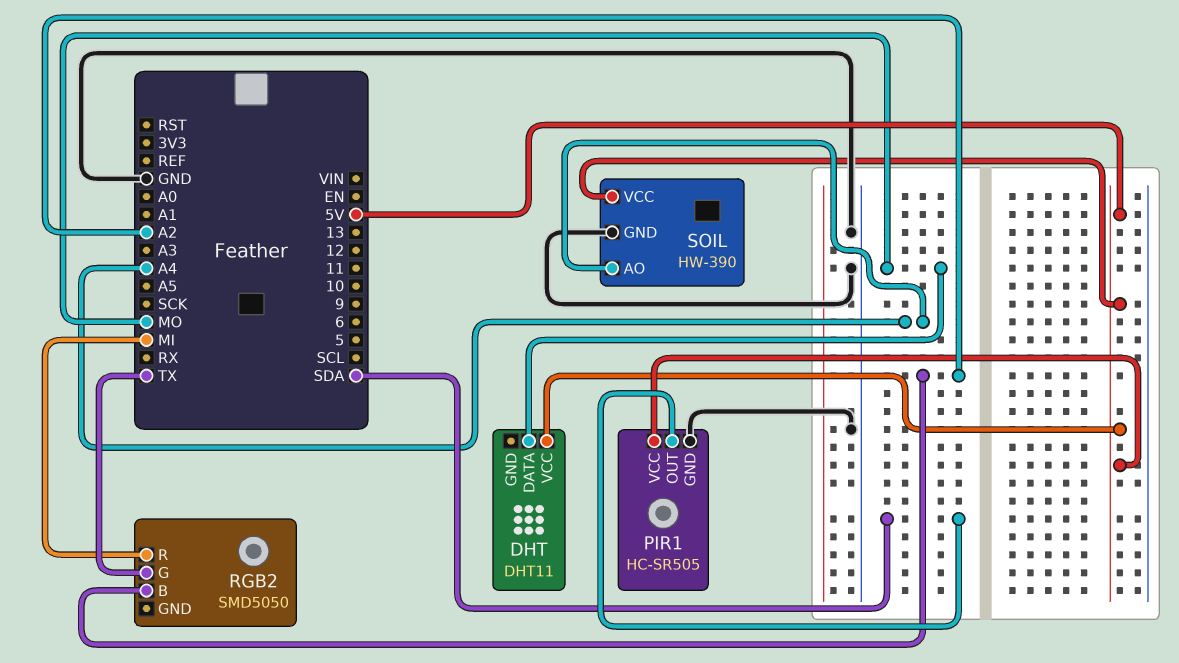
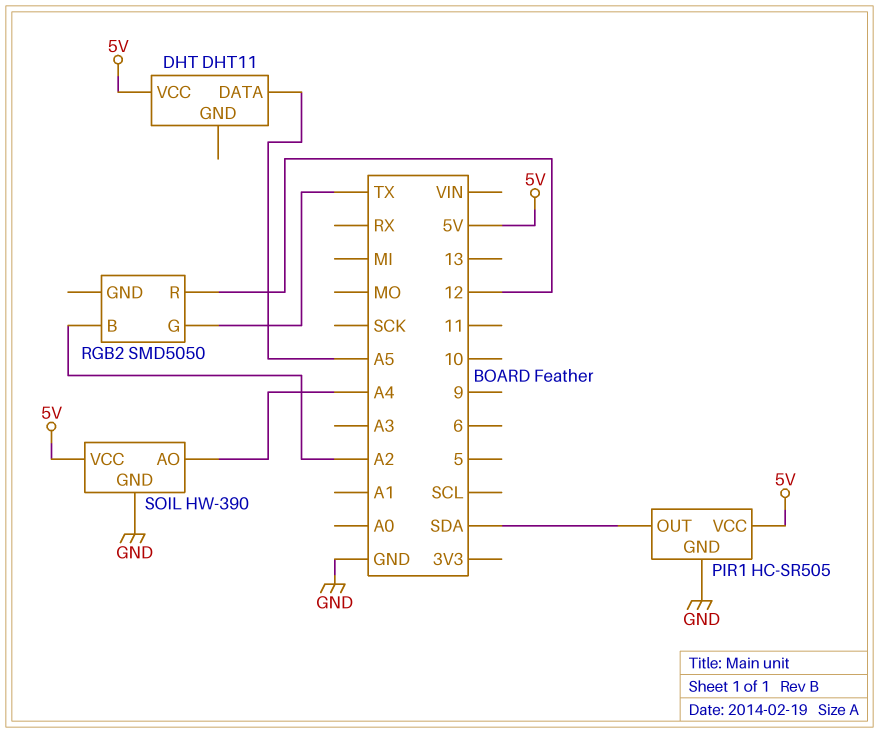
DHT pin DATA: MO -> A5
RGB2 pin R: MI -> 12

